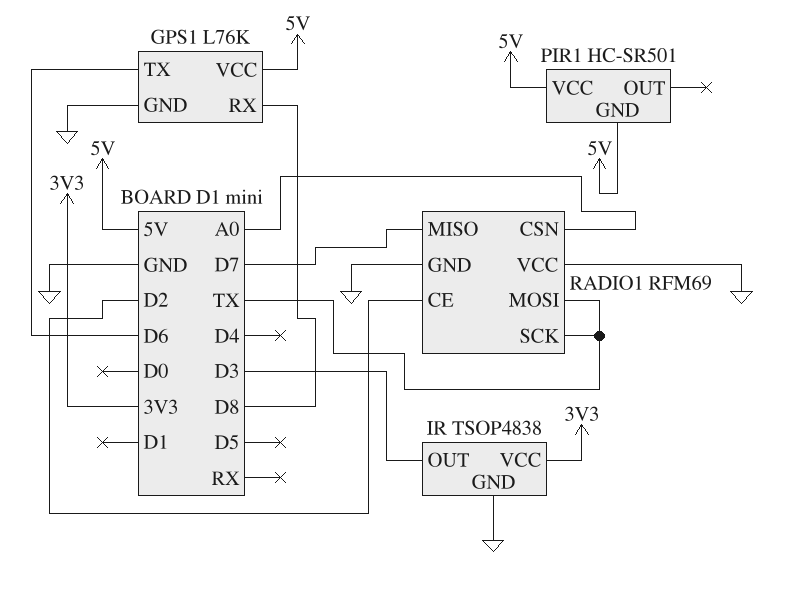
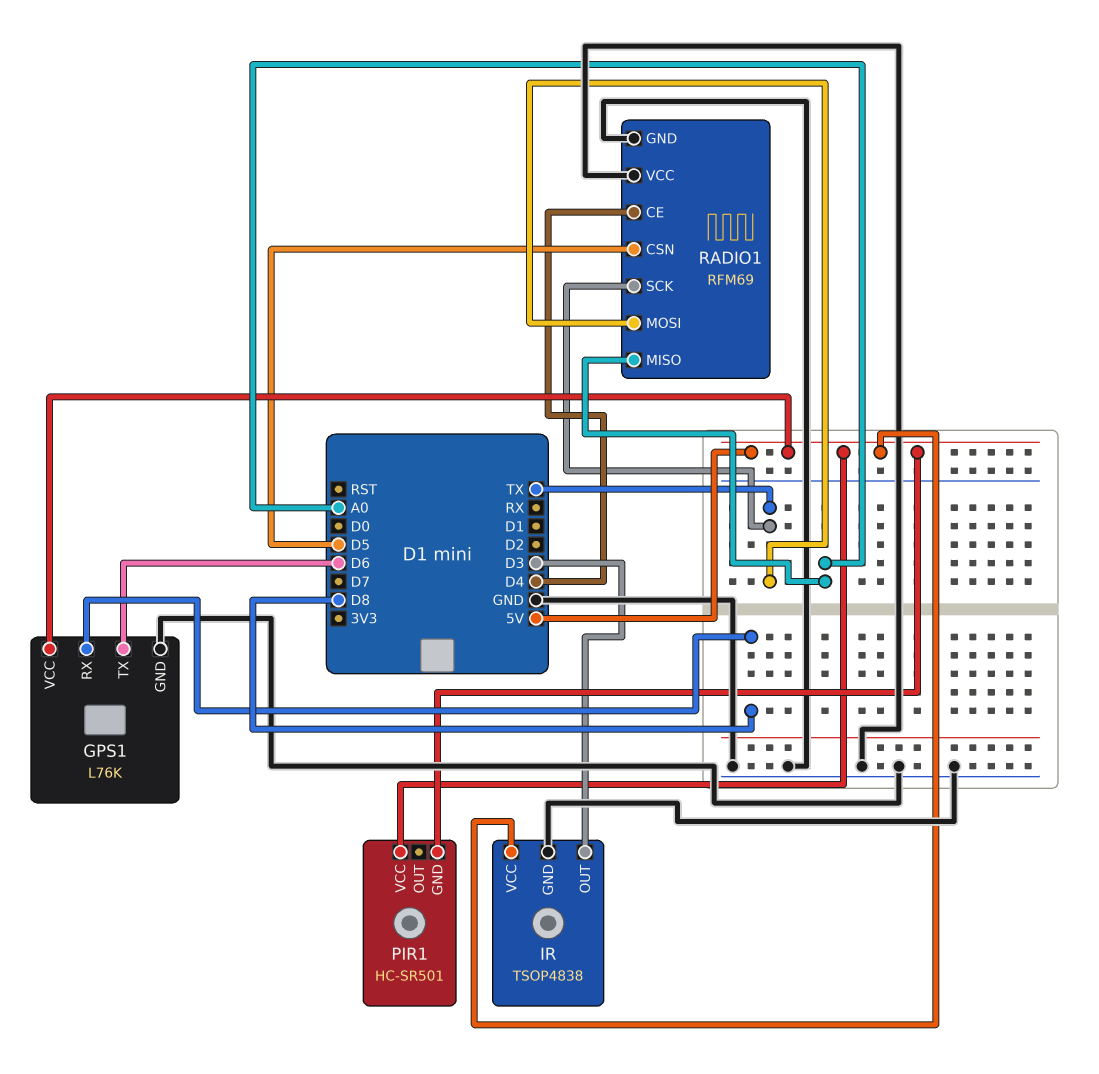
IR pin VCC: 3V3 -> 5V
RADIO1 pin CE: D2 -> D4
RADIO1 pin CSN: A0 -> D5
RADIO1 pin MISO: D7 -> A0

